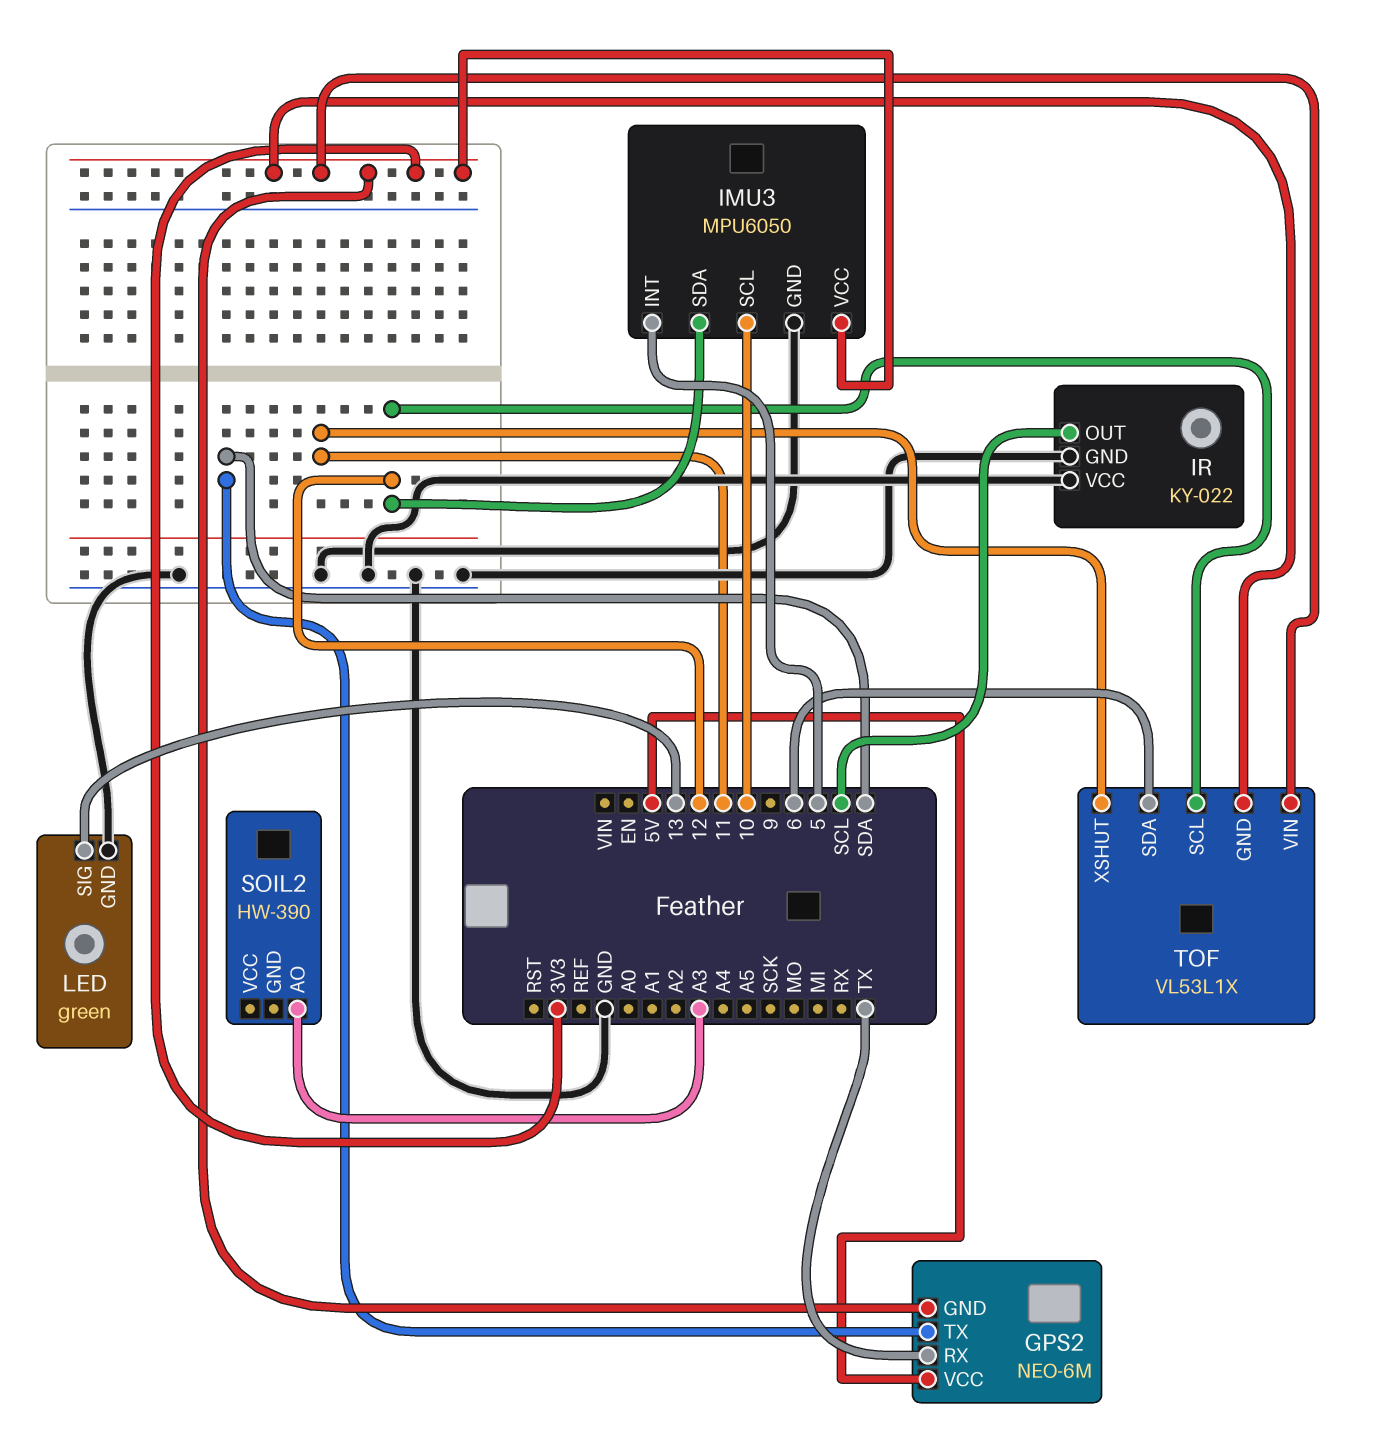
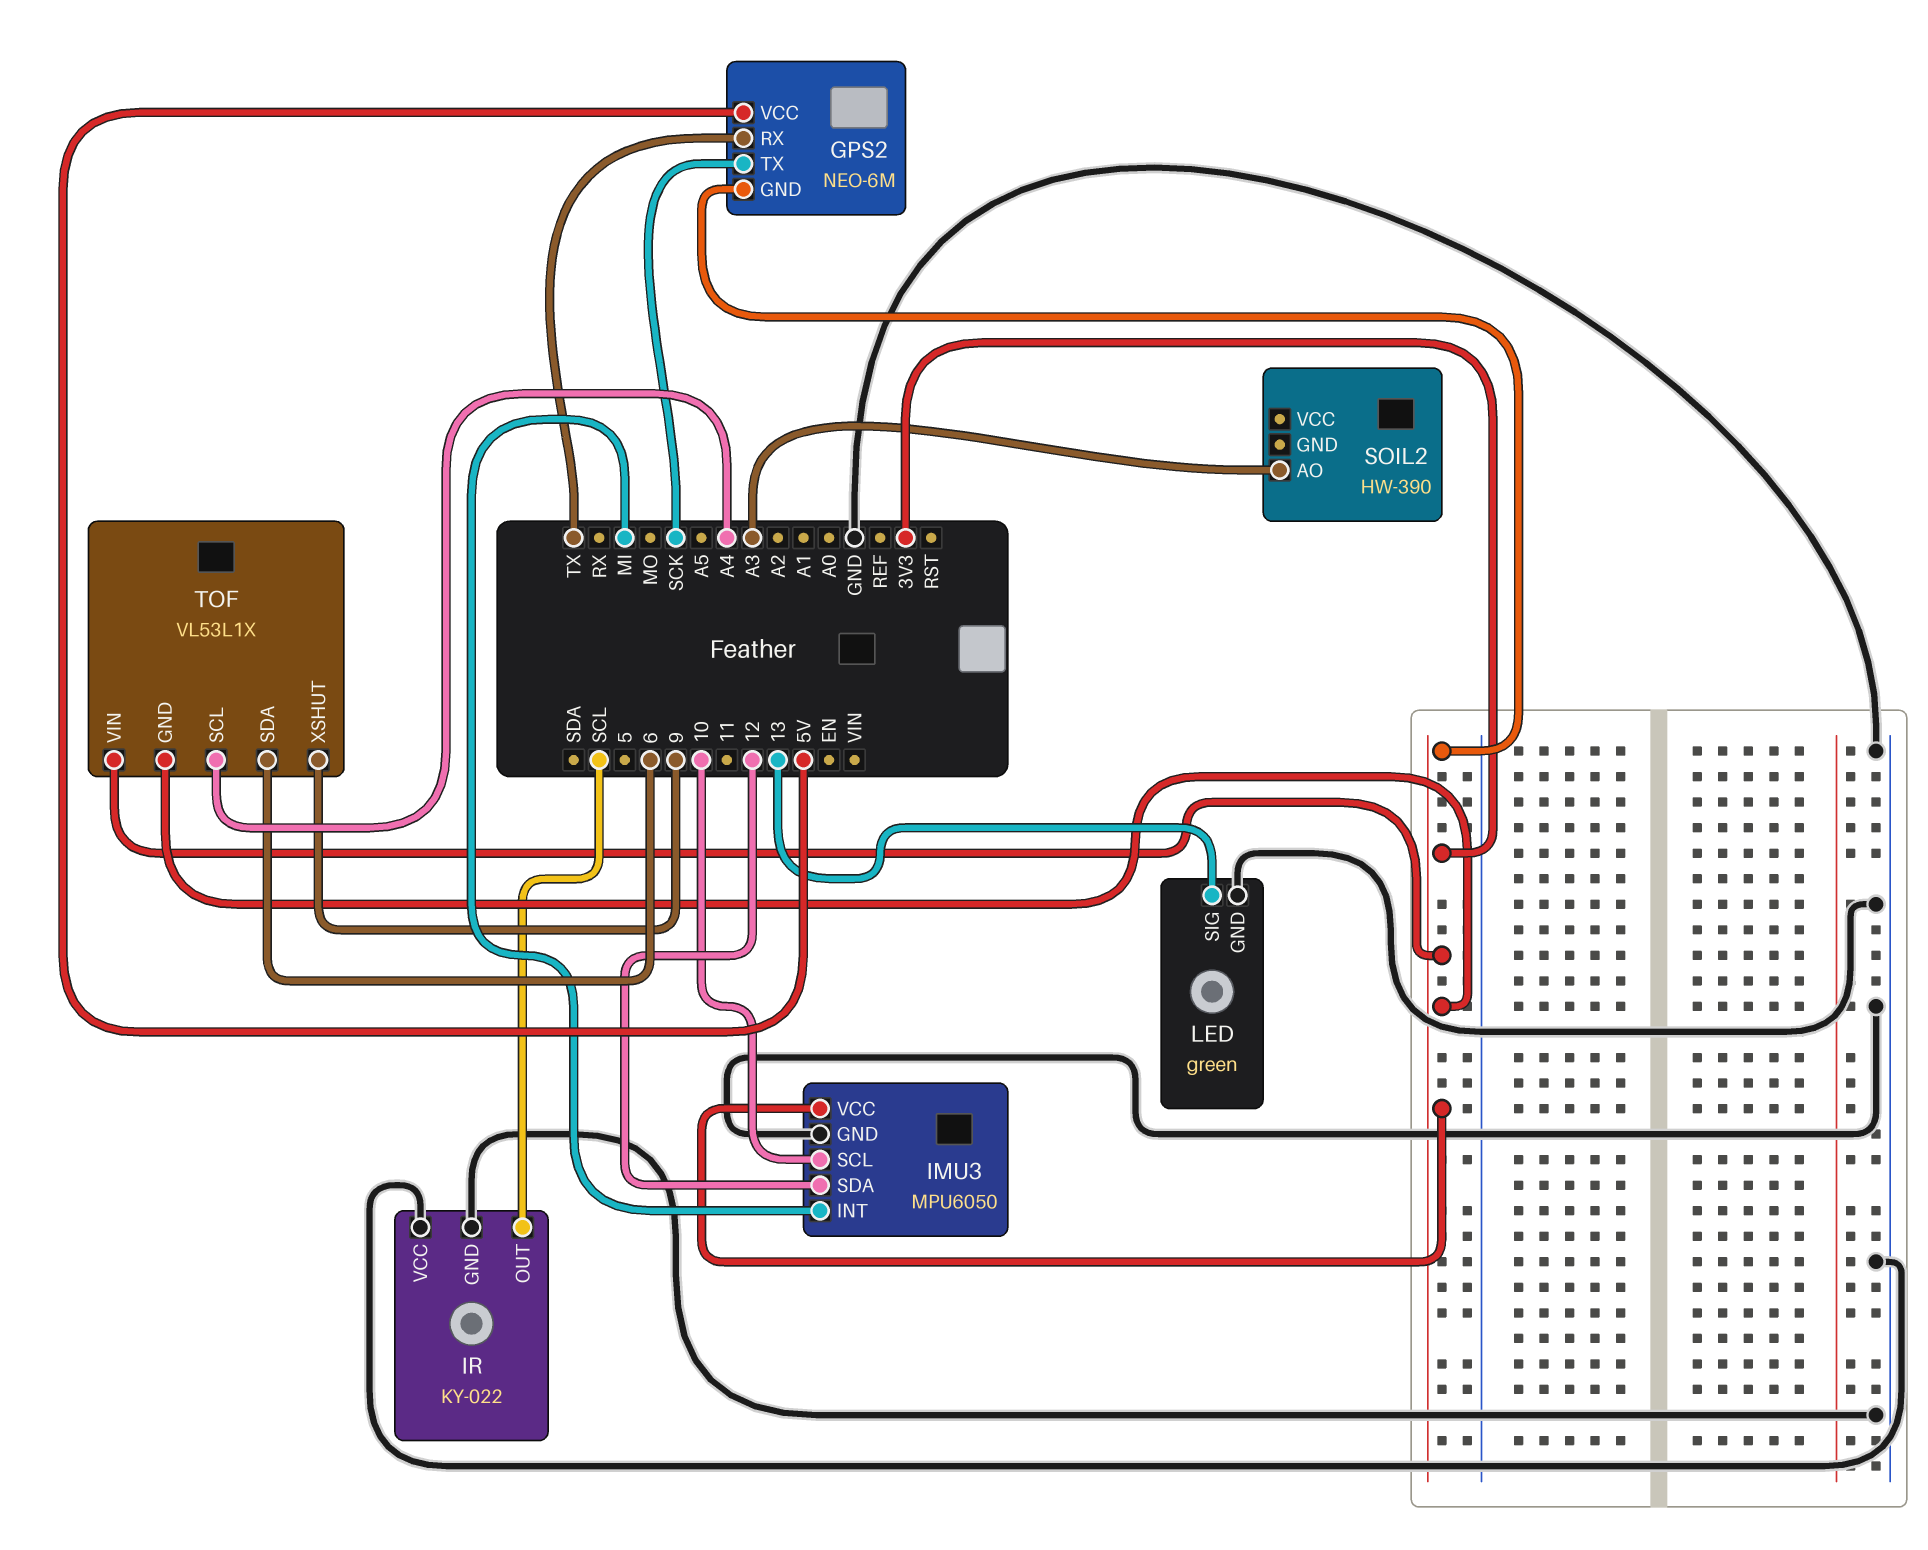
GPS2 pin TX: SDA -> SCK
IMU3 pin INT: 5 -> MI
TOF pin SCL: 12 -> A4
TOF pin XSHUT: 11 -> 9

